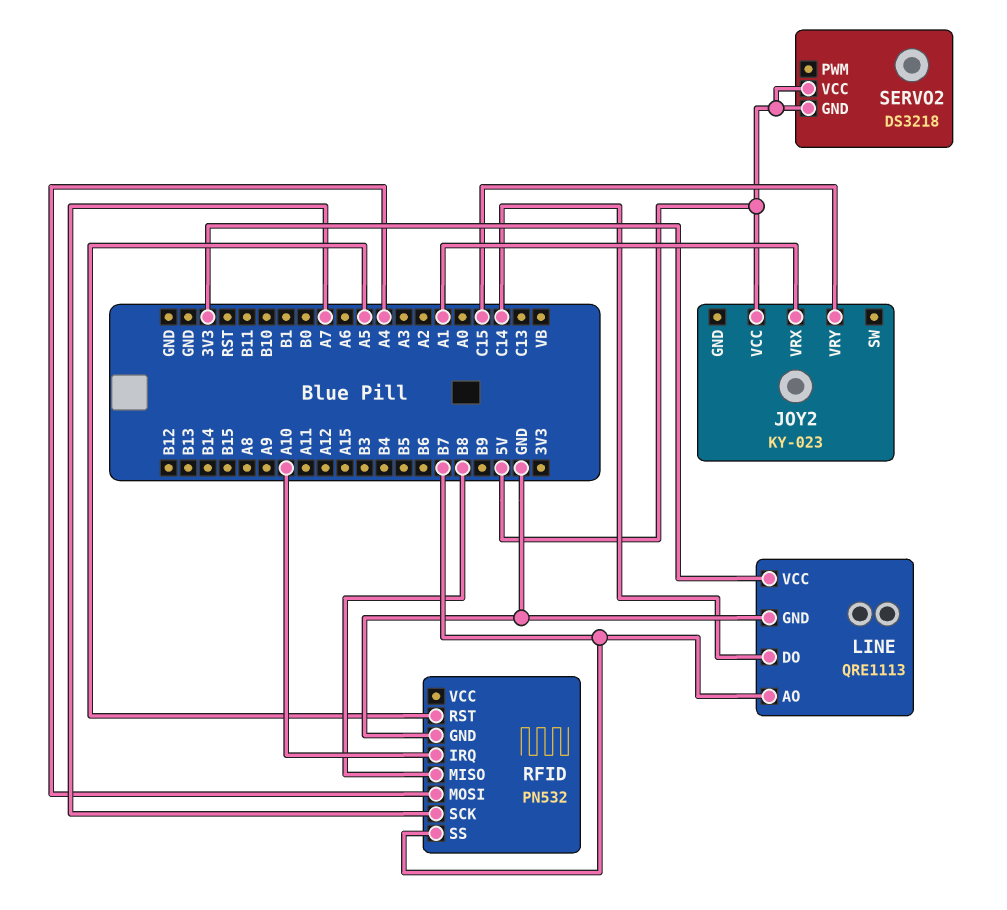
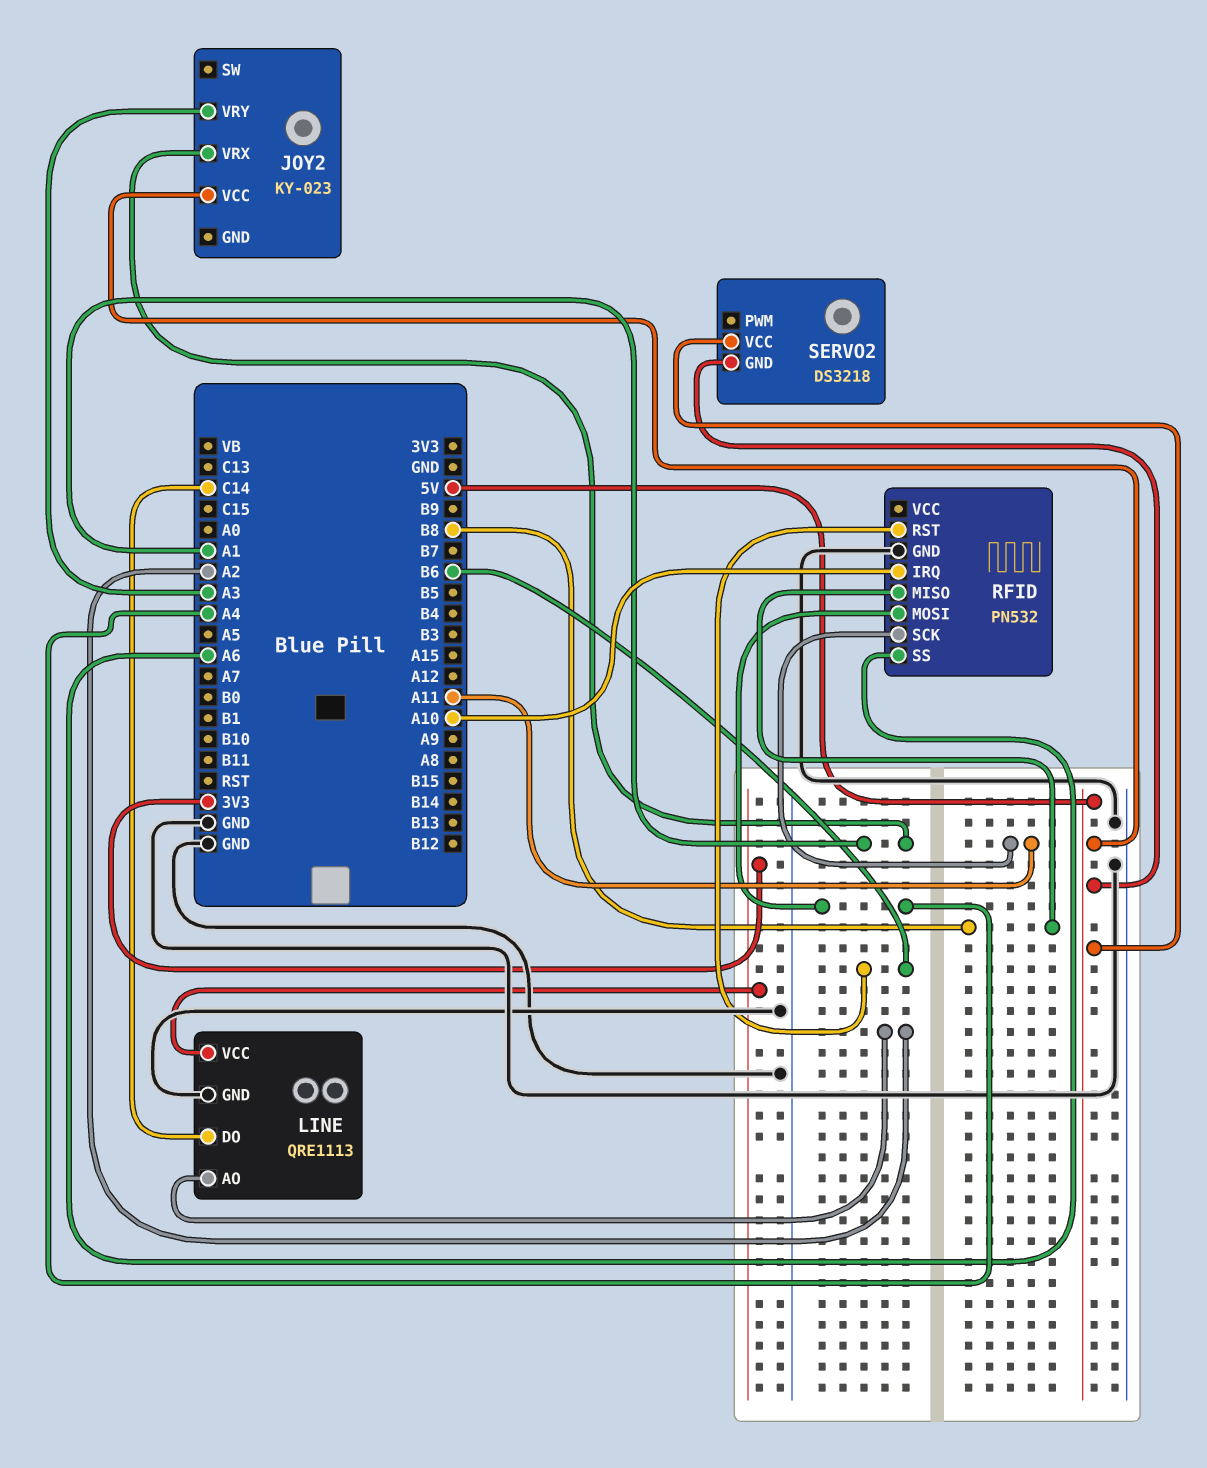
JOY2 pin VRY: C15 -> A3
LINE pin AO: B7 -> A2
RFID pin RST: A5 -> B6
RFID pin SCK: A7 -> A11
RFID pin SS: B7 -> A6

